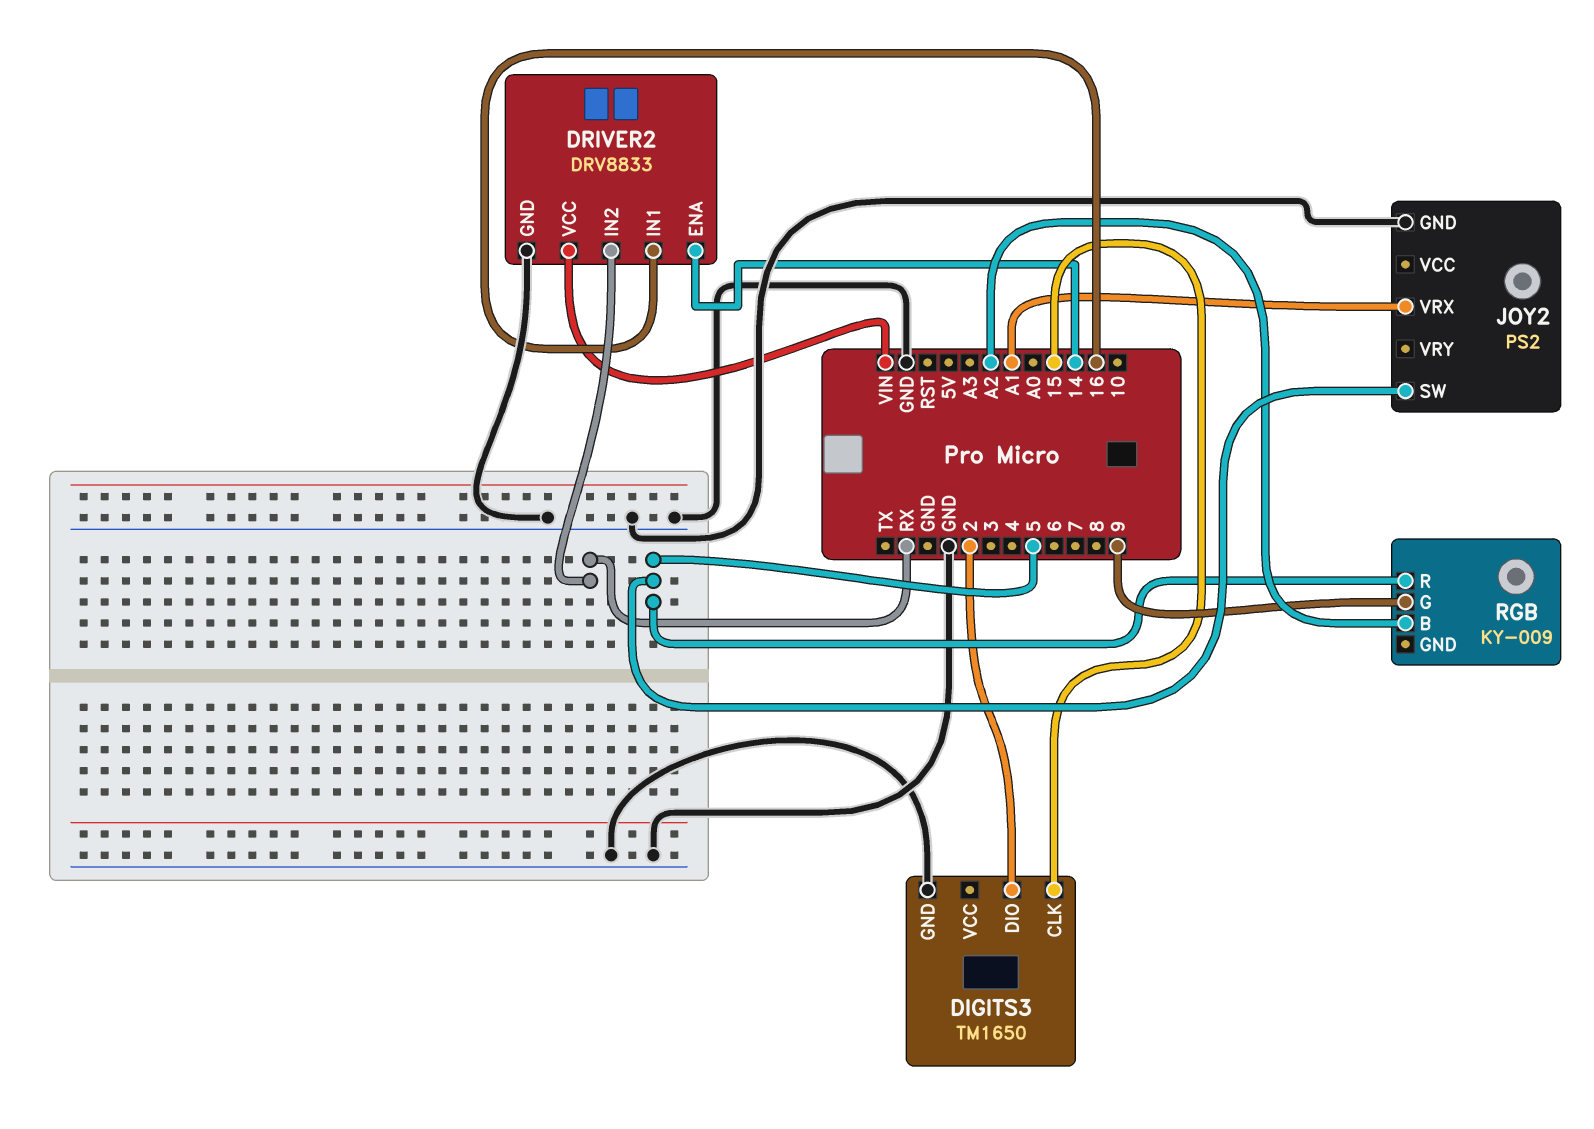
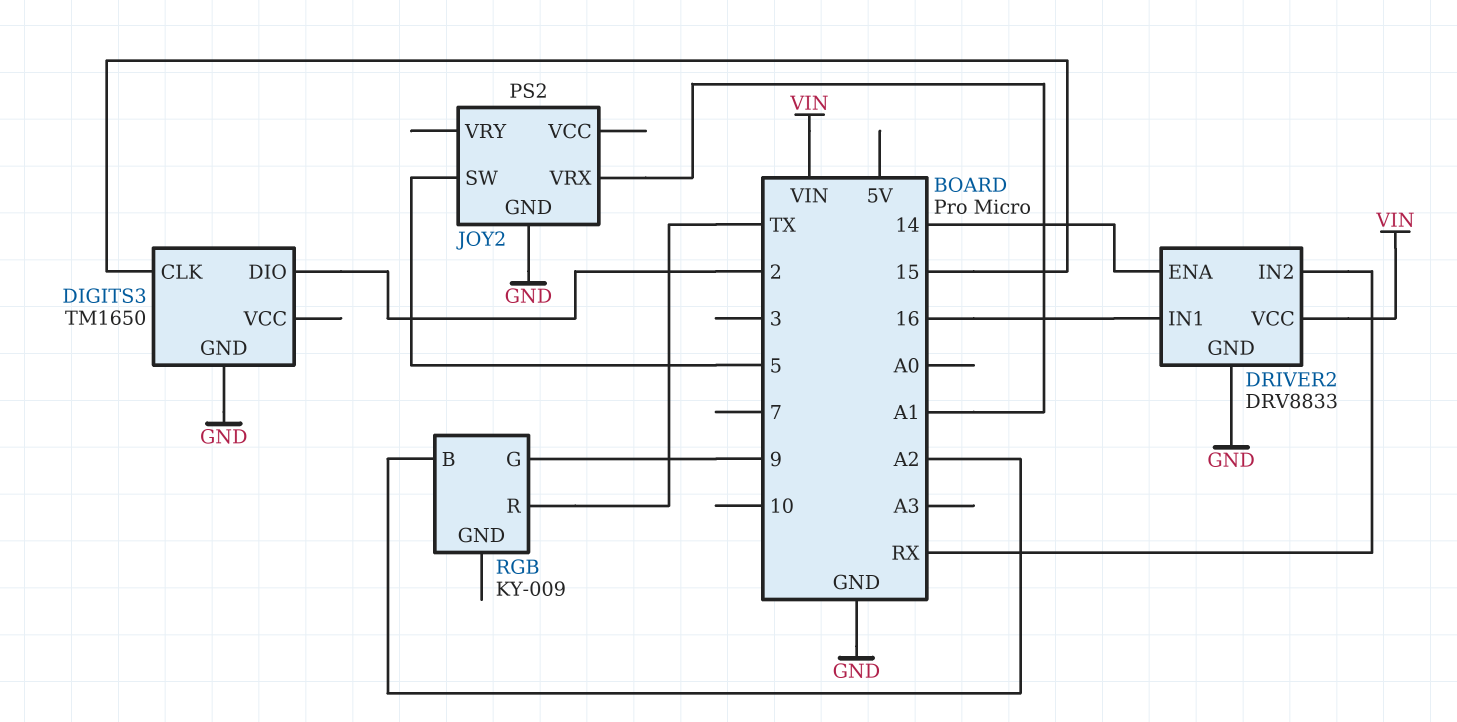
RGB pin R: 5 -> TX

